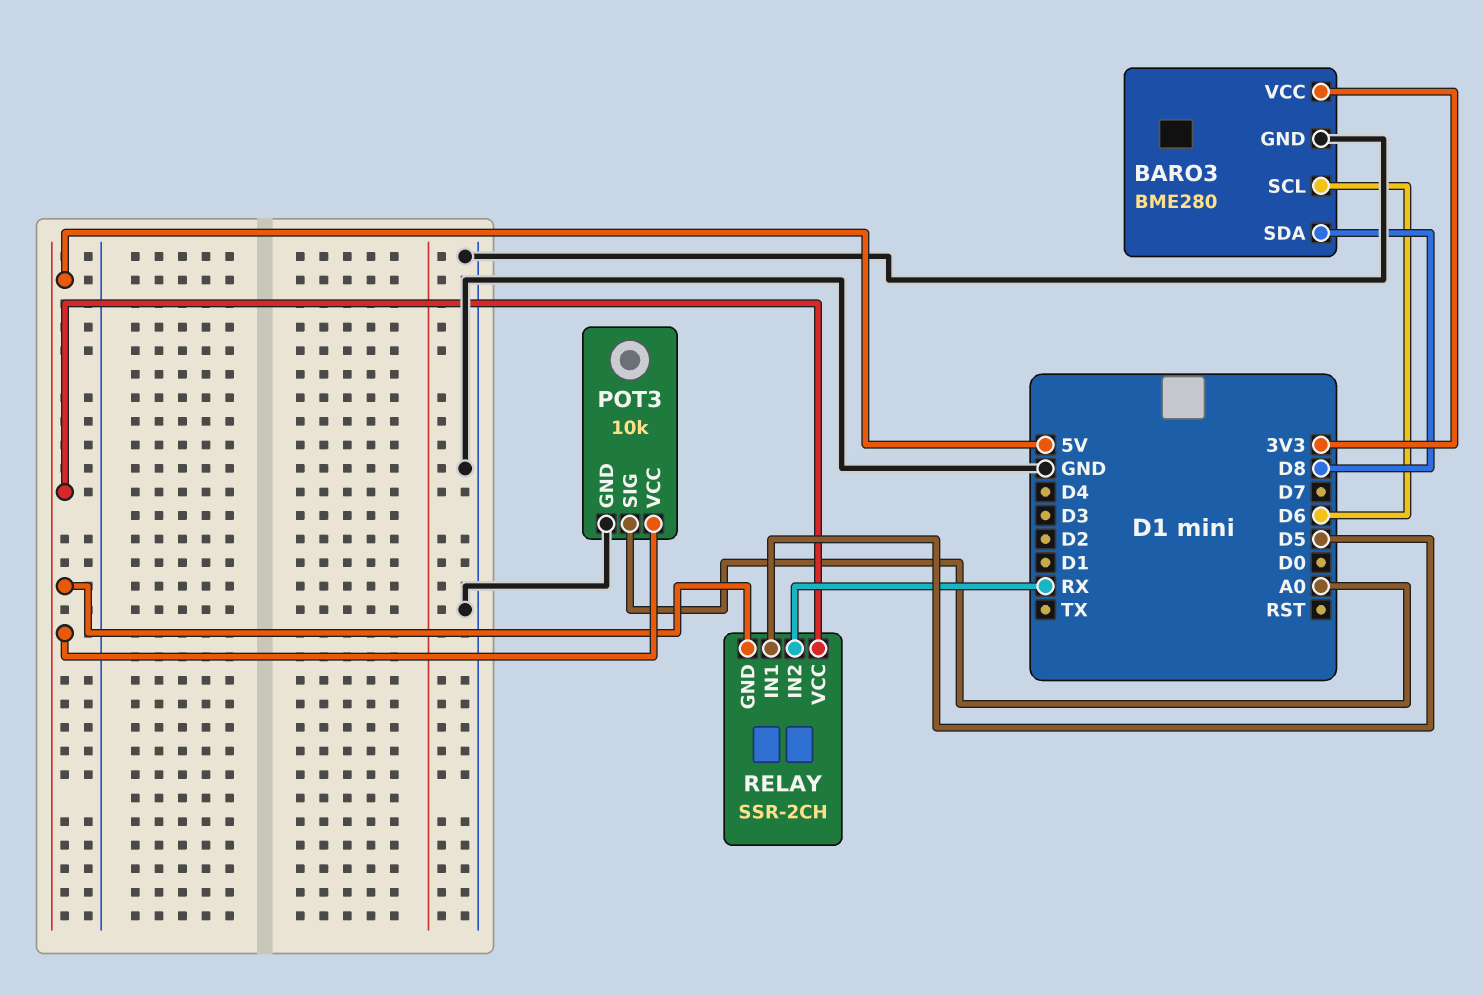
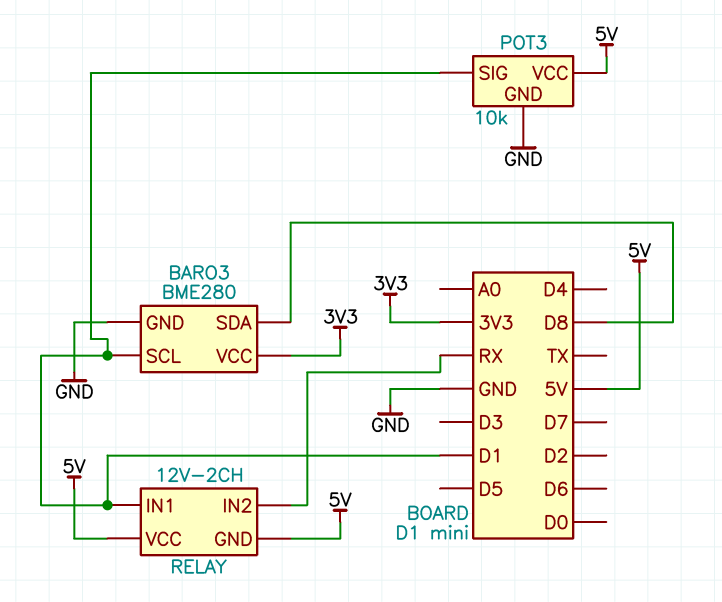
BARO3 pin SCL: D6 -> D1
POT3 pin SIG: A0 -> D1
RELAY: SSR-2CH -> 12V-2CH
RELAY pin IN1: D5 -> D1

